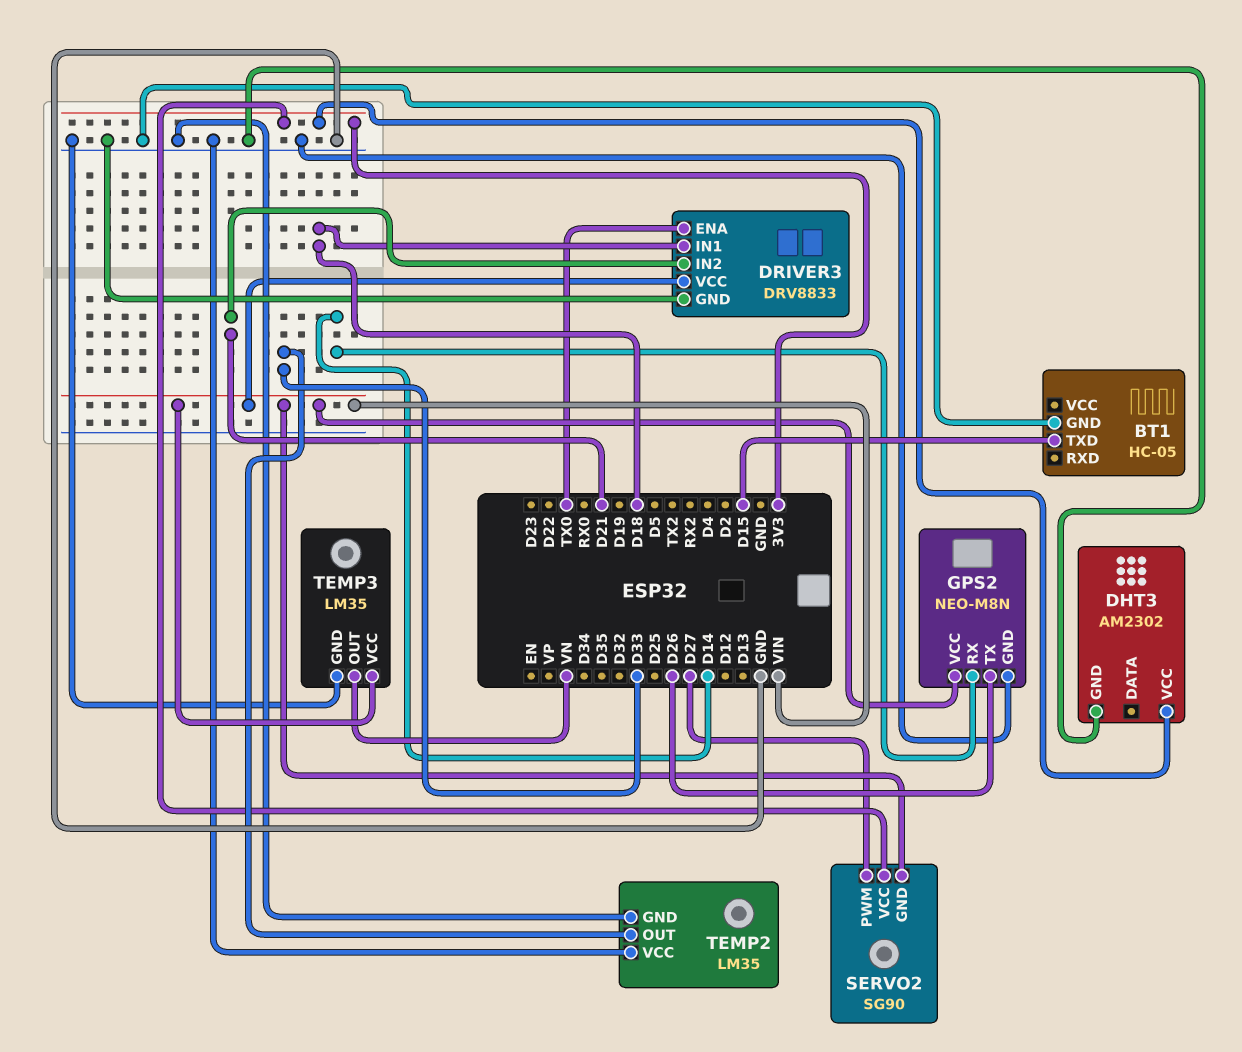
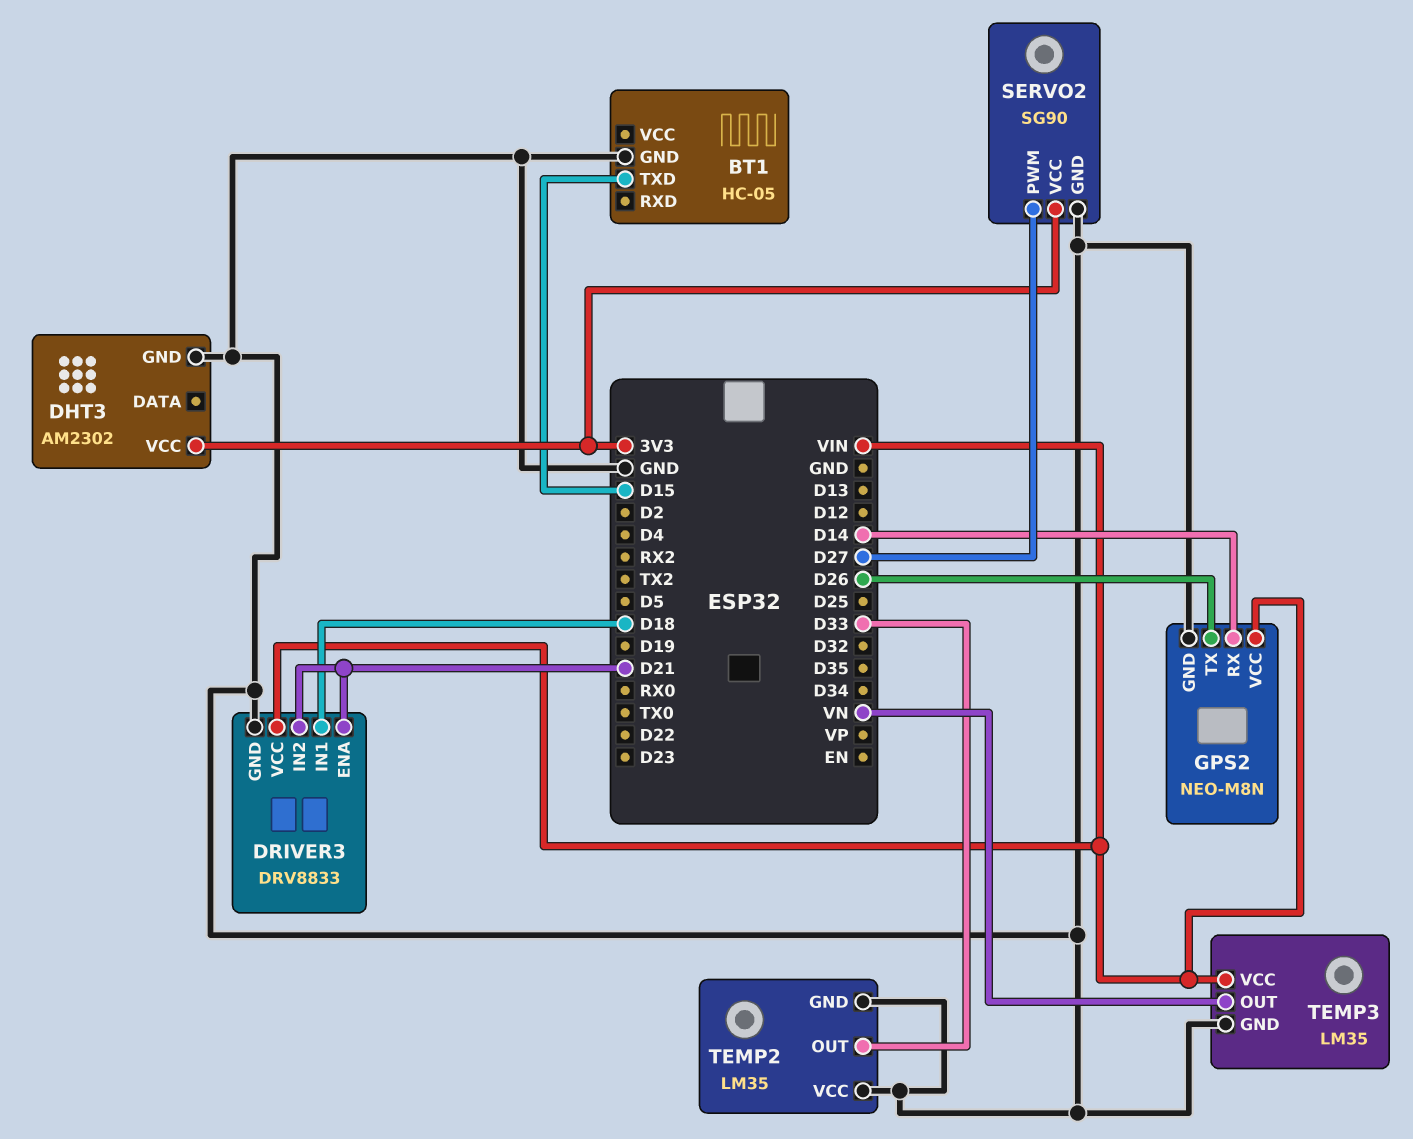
DRIVER3 pin ENA: TX0 -> D21
SERVO2 pin GND: VIN -> GND

